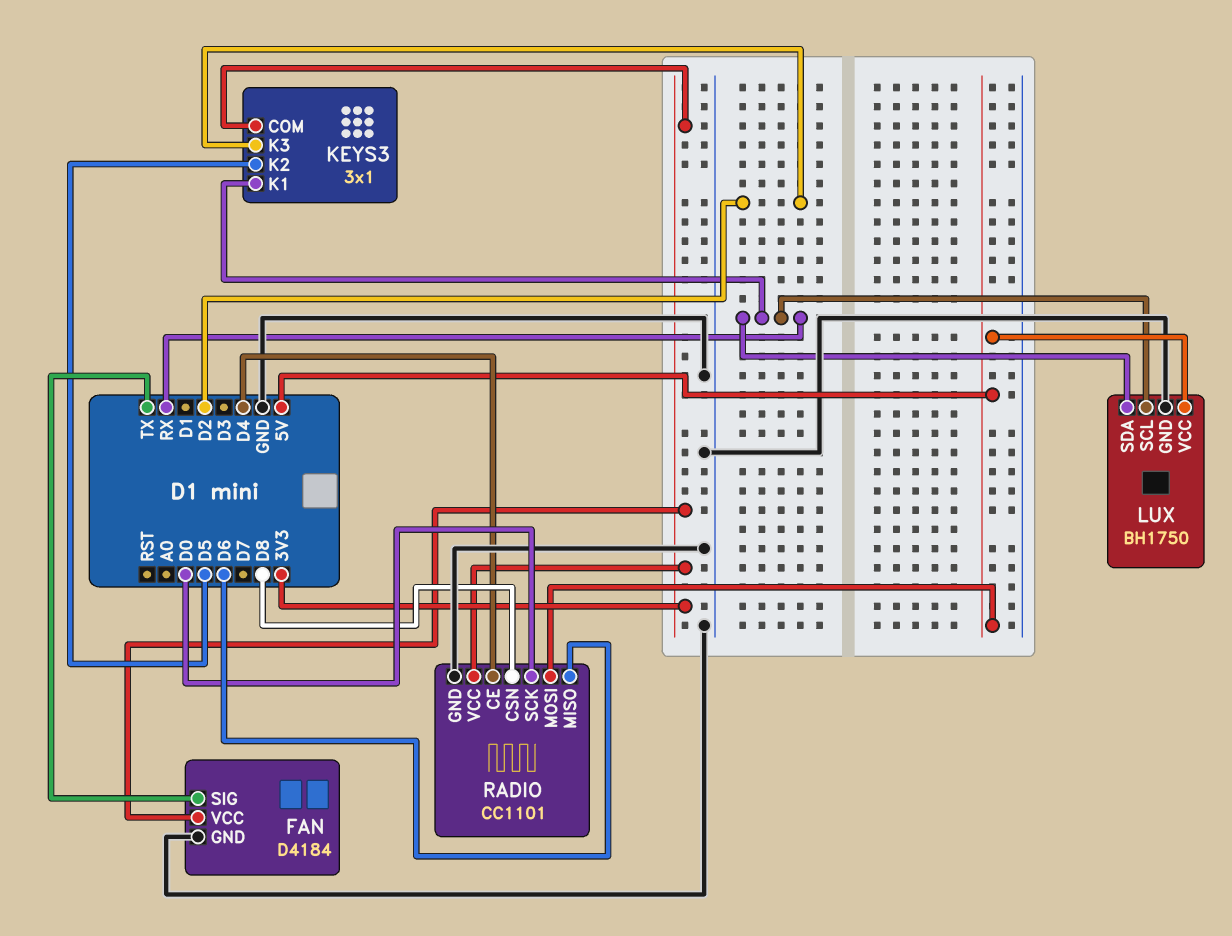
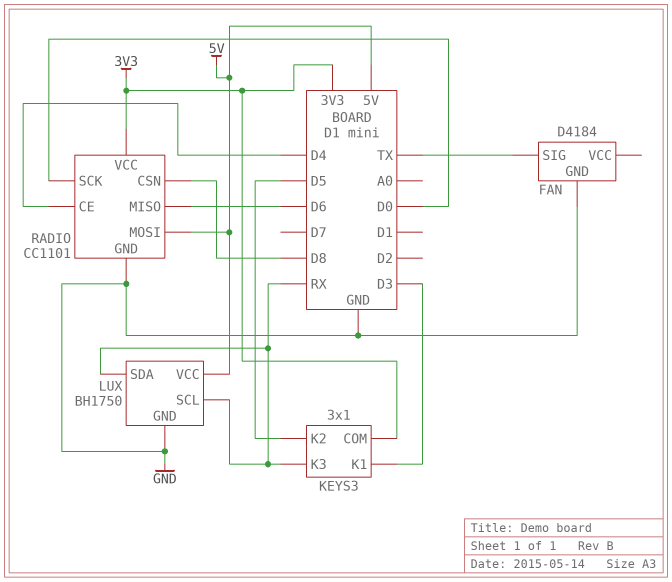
FAN pin VCC: 3V3 -> none
KEYS3 pin K1: RX -> D3
KEYS3 pin K3: D2 -> RX

